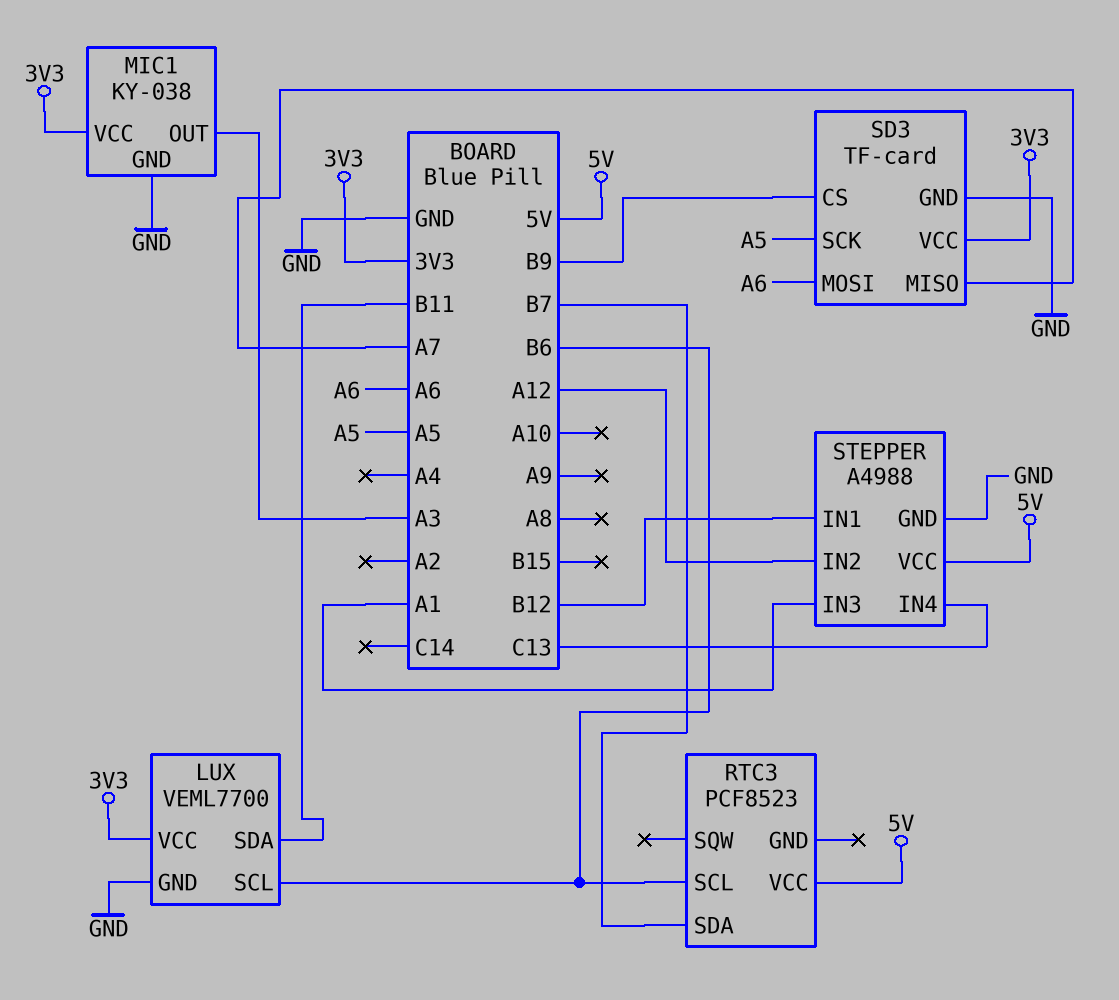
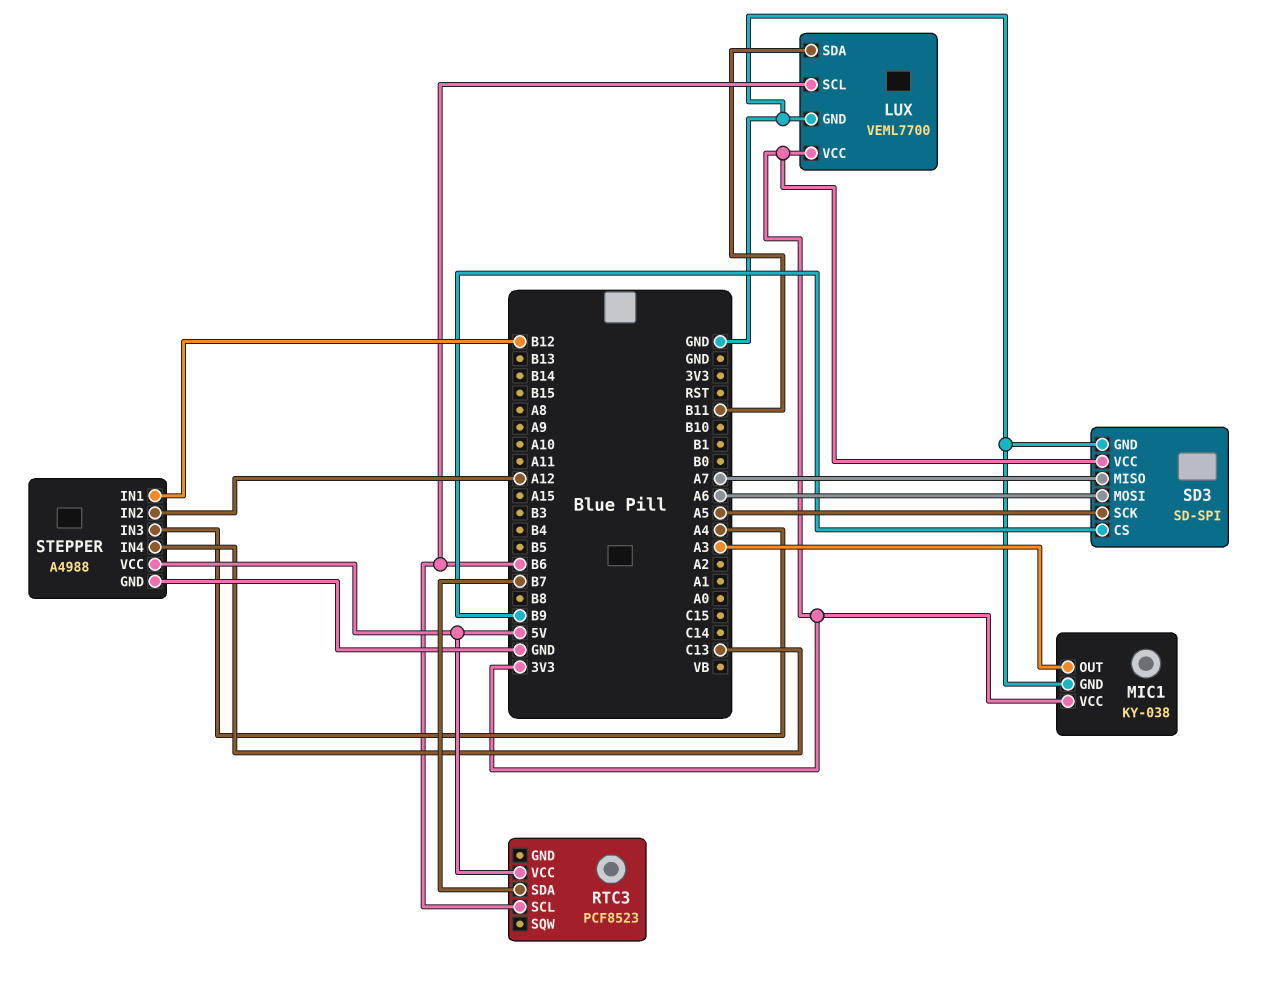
SD3: TF-card -> SD-SPI
STEPPER pin IN3: A1 -> A4

